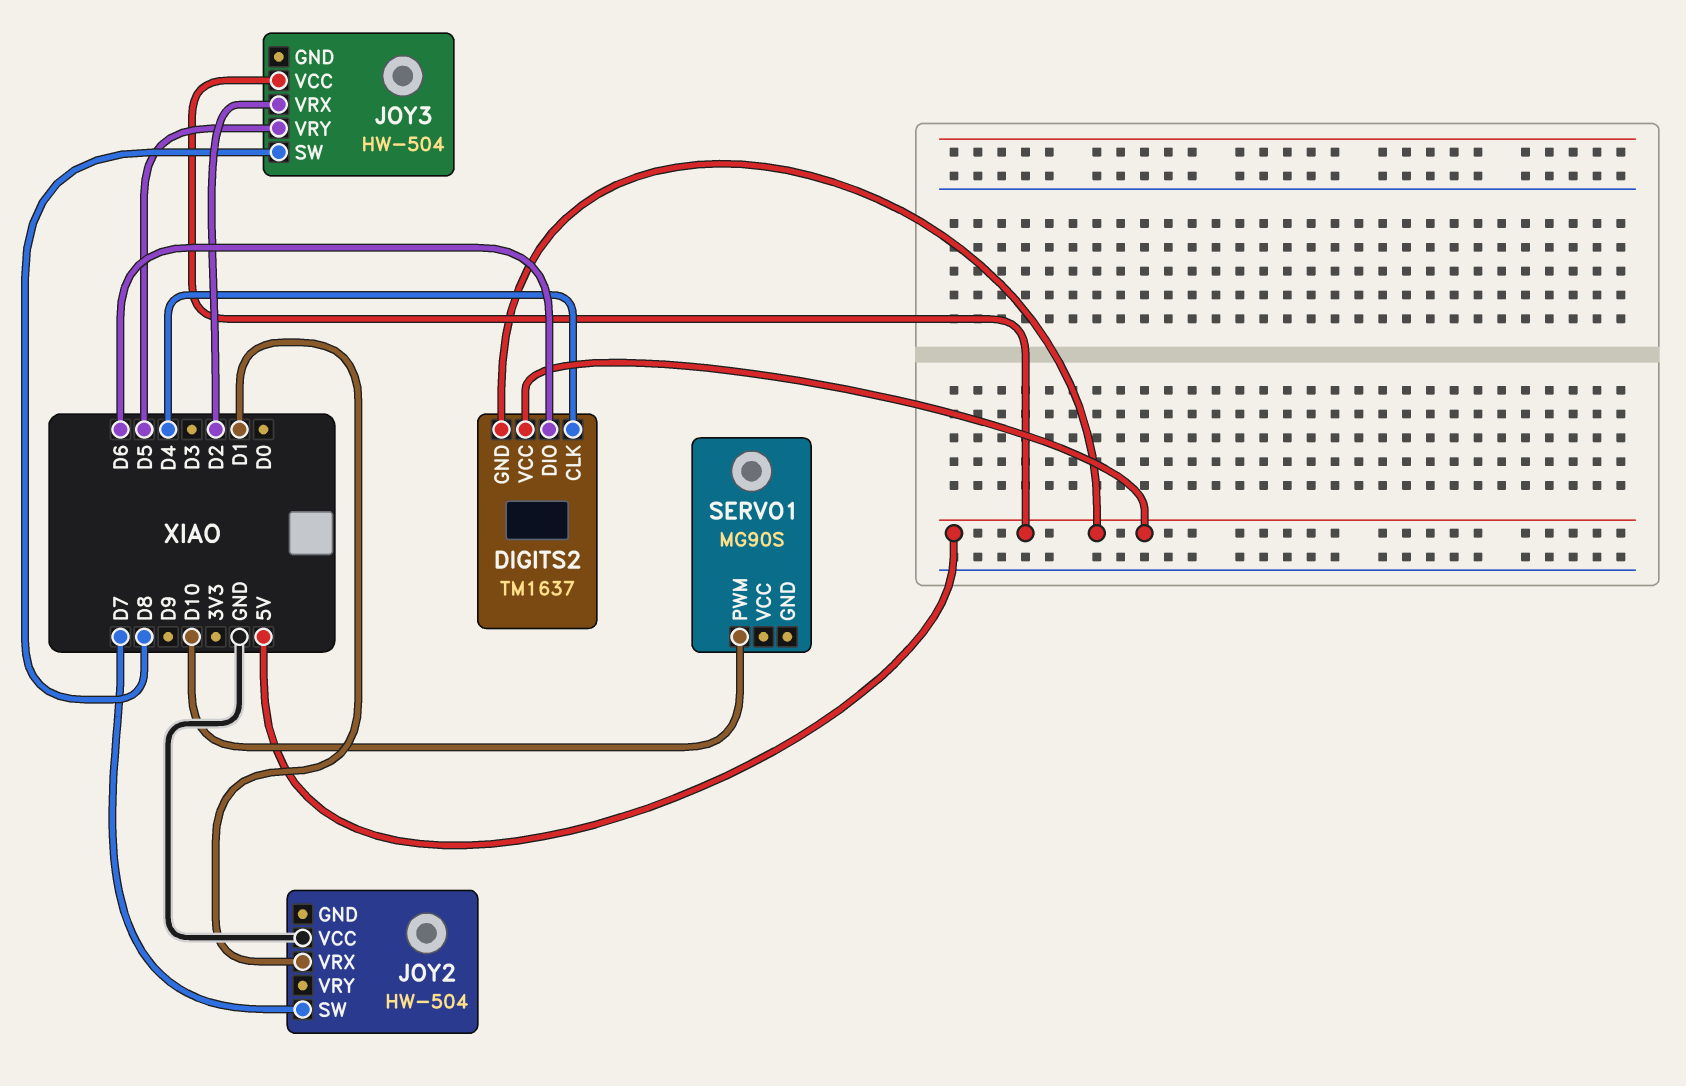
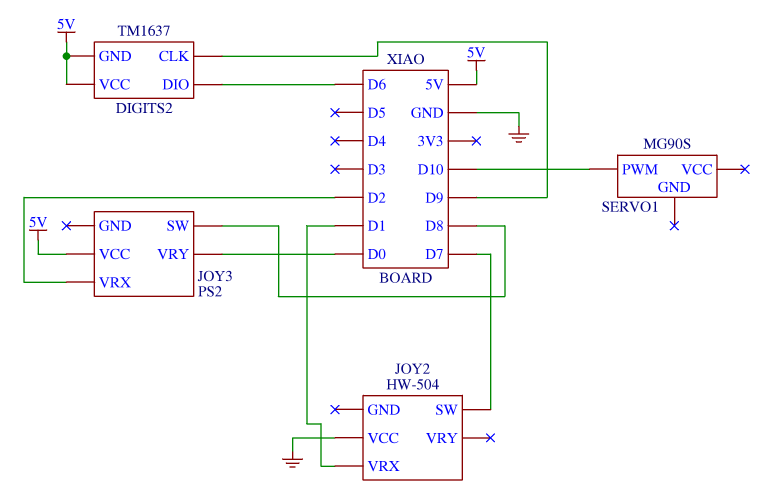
DIGITS2 pin CLK: D4 -> D9
JOY3: HW-504 -> PS2
JOY3 pin VRY: D5 -> D0

